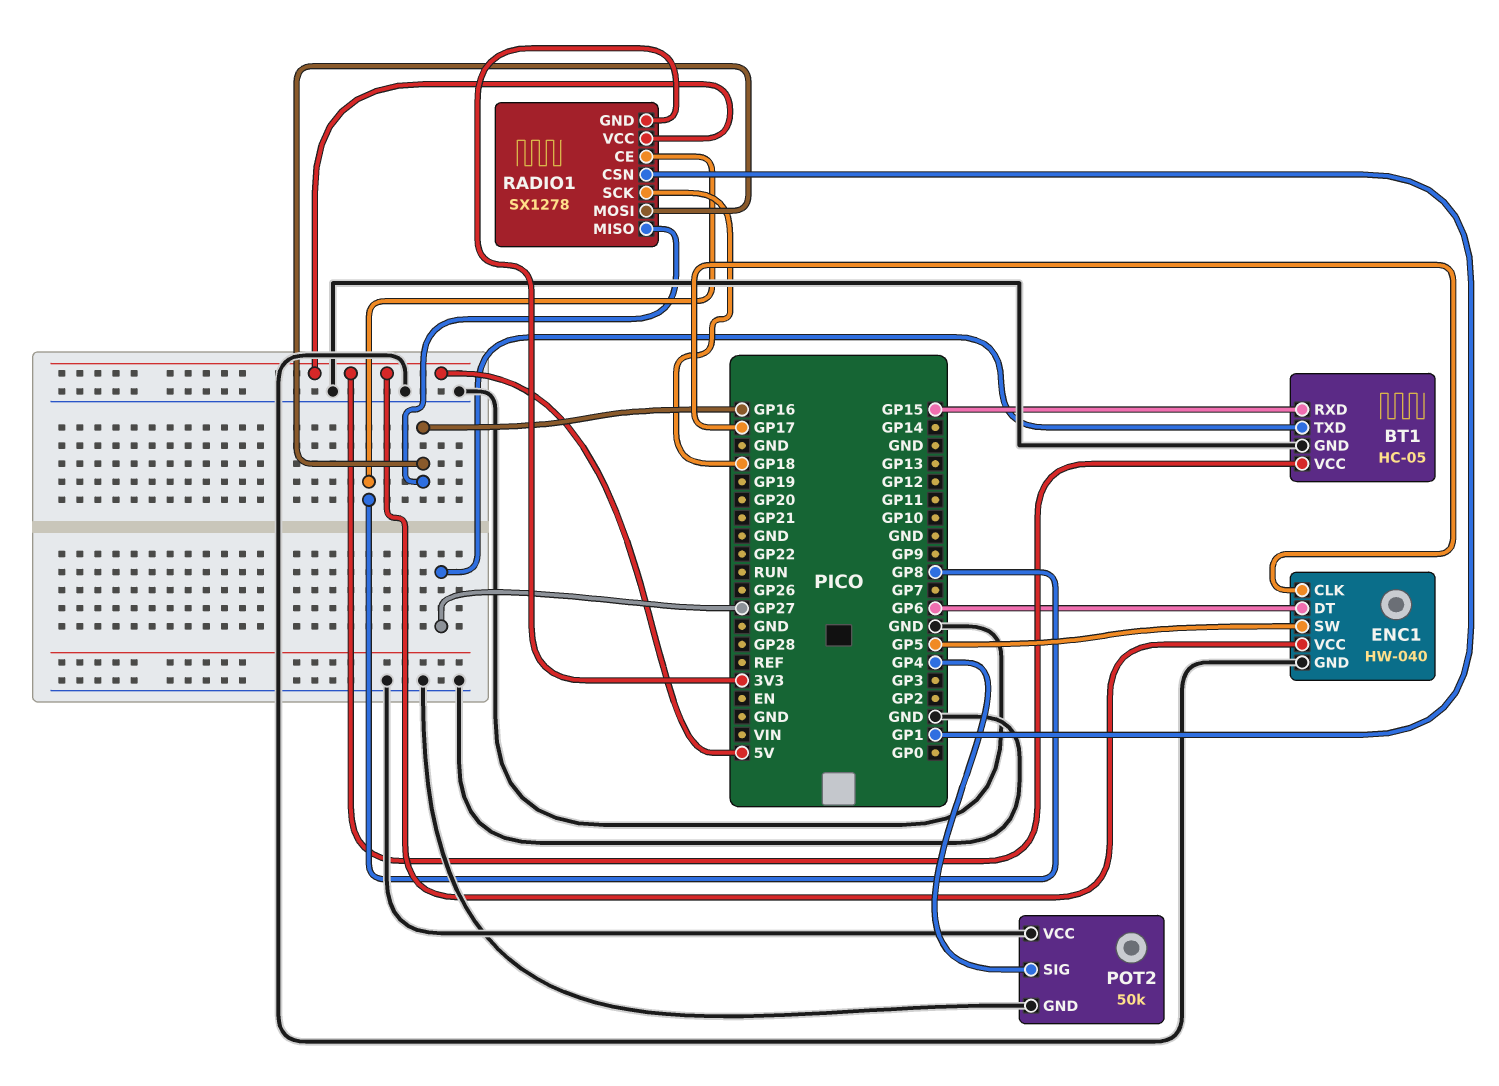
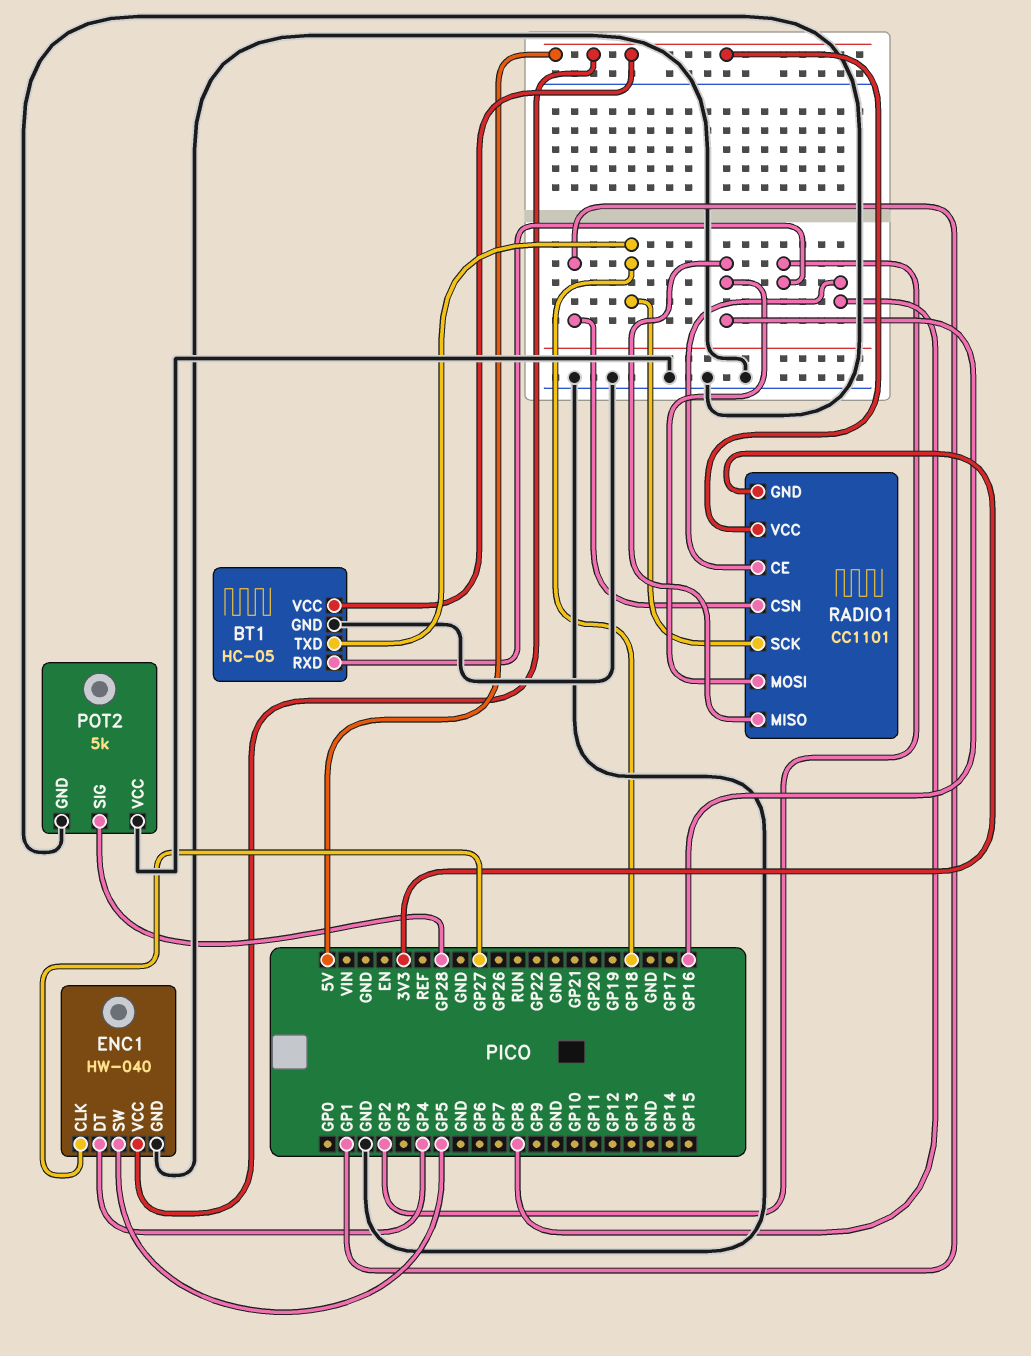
BT1 pin RXD: GP15 -> GP2
BT1 pin TXD: GP27 -> GP18
ENC1 pin CLK: GP17 -> GP27
ENC1 pin DT: GP6 -> GP4
POT2: 50k -> 5k
POT2 pin SIG: GP4 -> GP28
RADIO1: SX1278 -> CC1101

